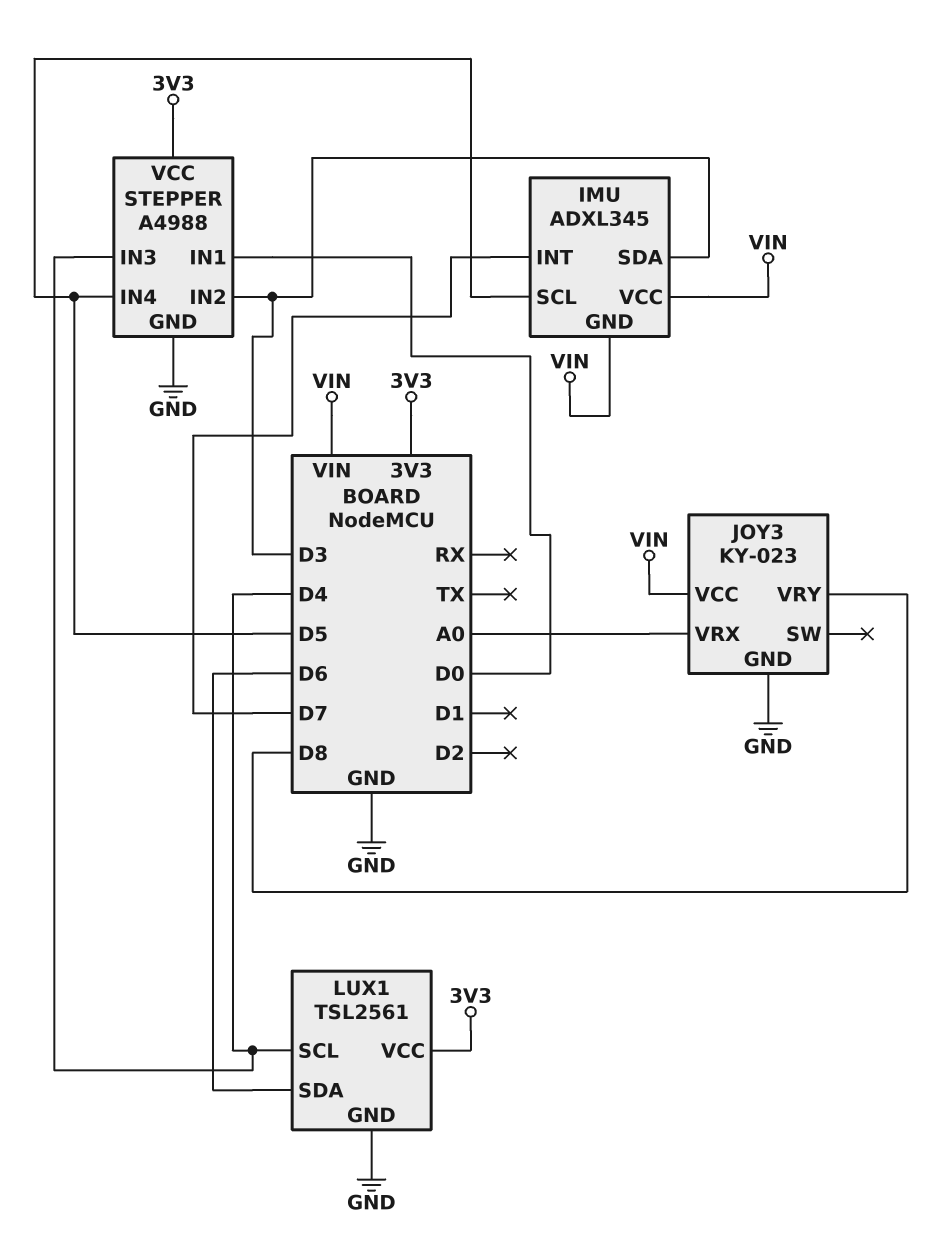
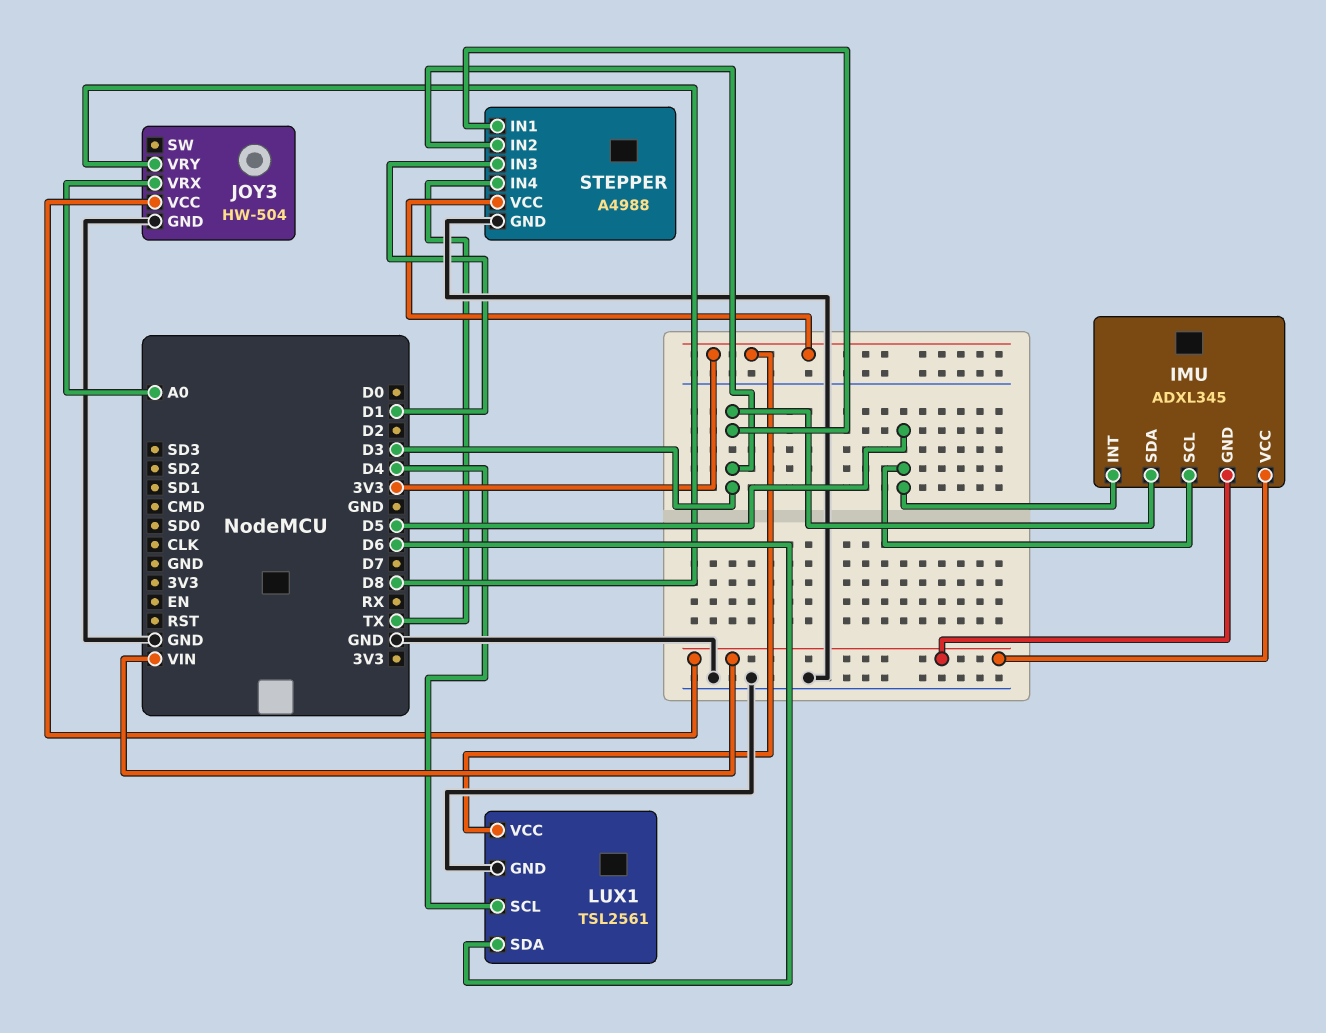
IMU pin INT: D7 -> D5
JOY3: KY-023 -> HW-504
STEPPER pin IN1: D0 -> D3
STEPPER pin IN3: D4 -> D1
STEPPER pin IN4: D5 -> TX

